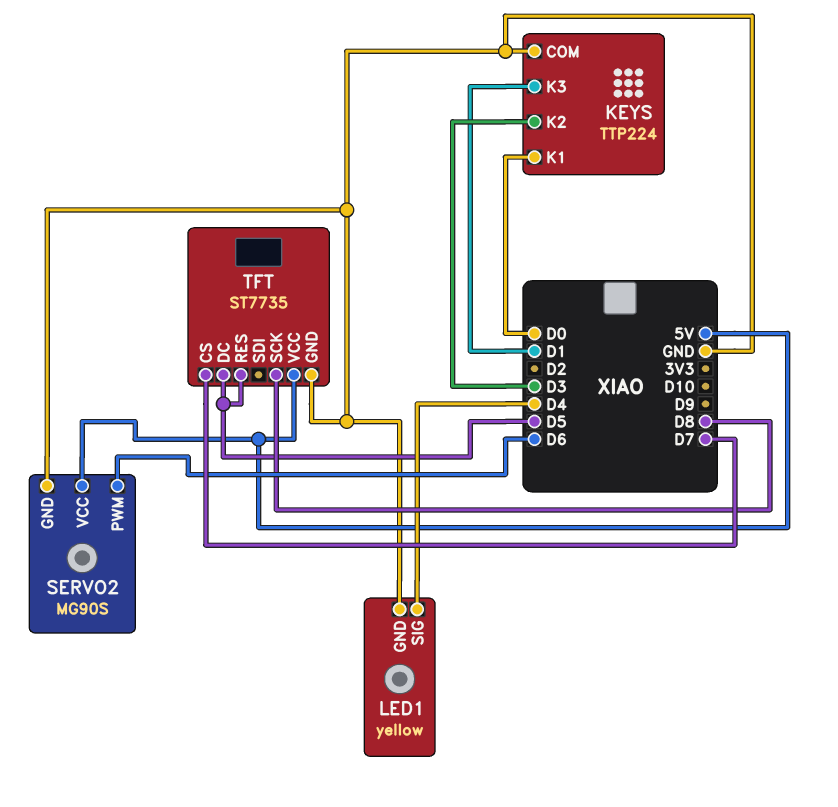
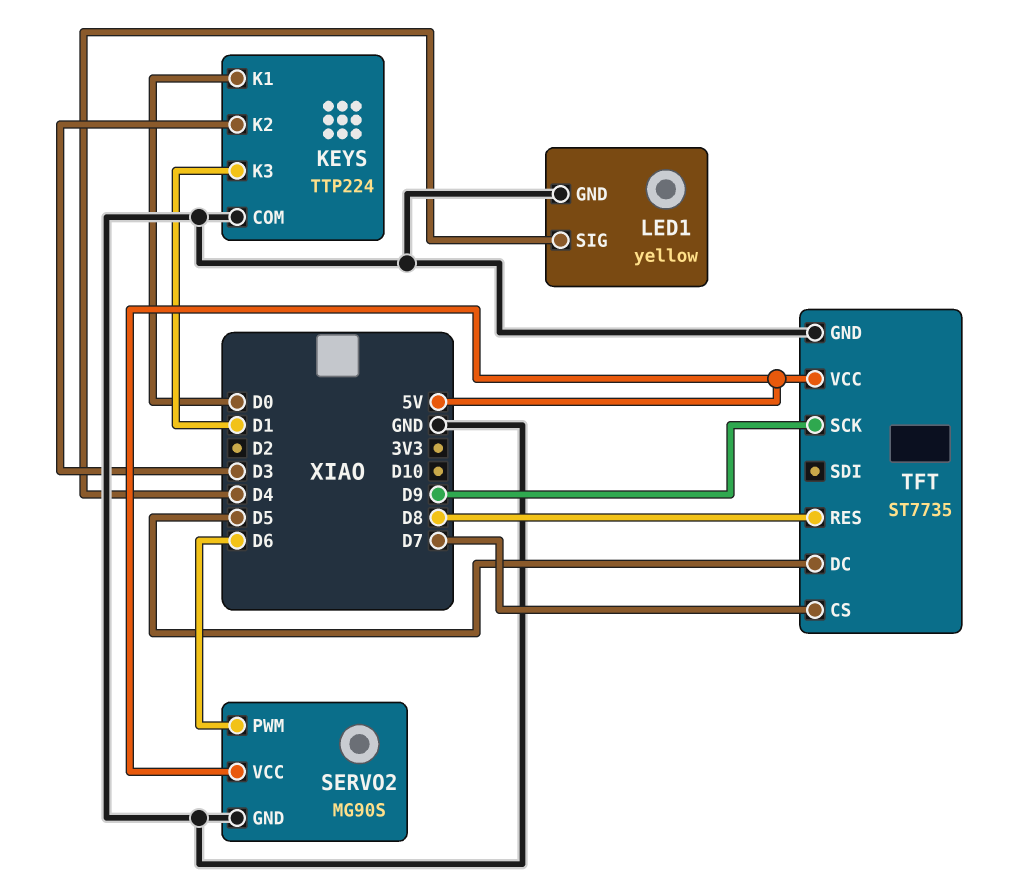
TFT pin RES: D5 -> D8
TFT pin SCK: D8 -> D9

